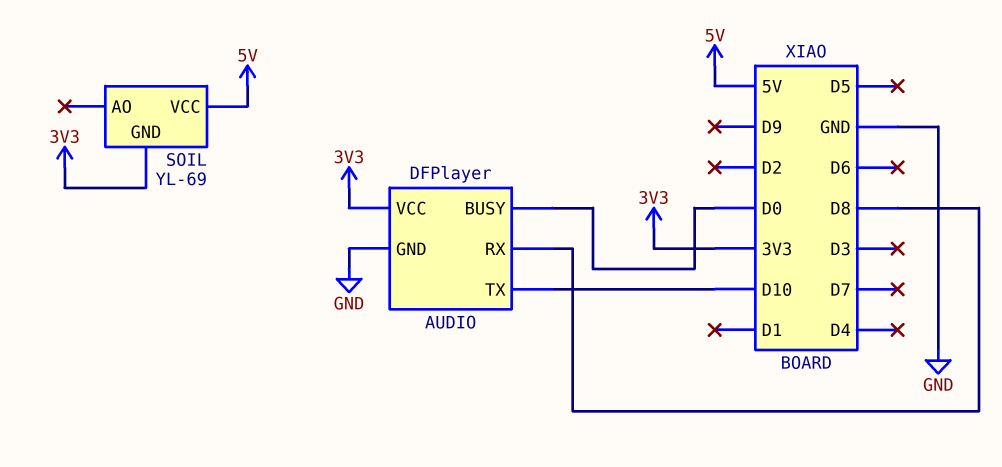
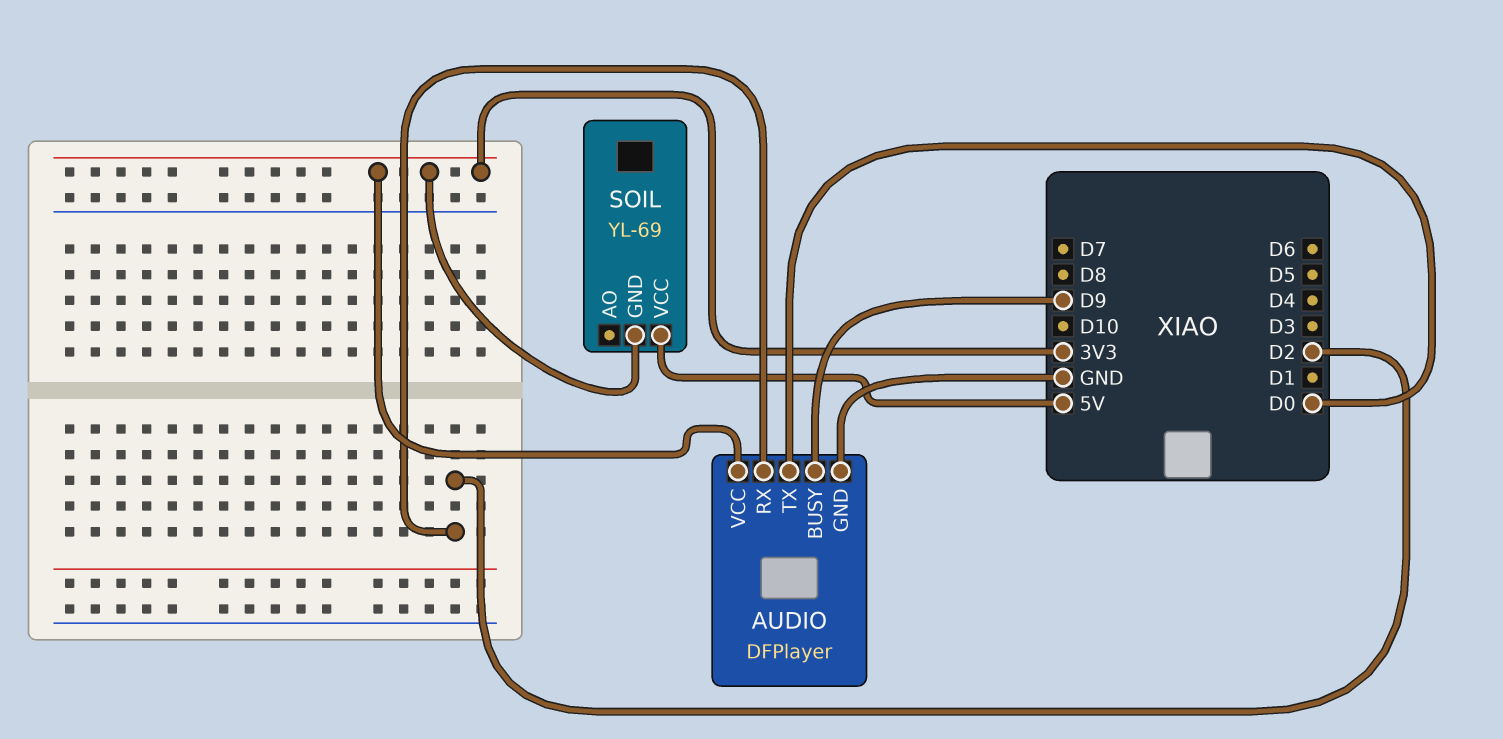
AUDIO pin BUSY: D0 -> D9
AUDIO pin RX: D8 -> D2
AUDIO pin TX: D10 -> D0

